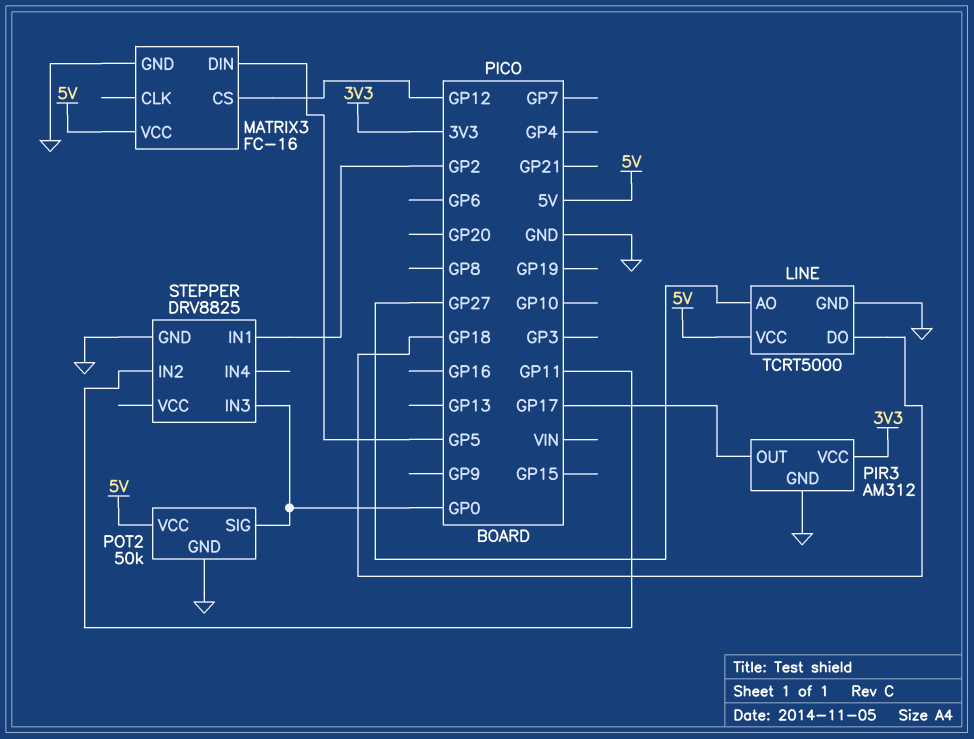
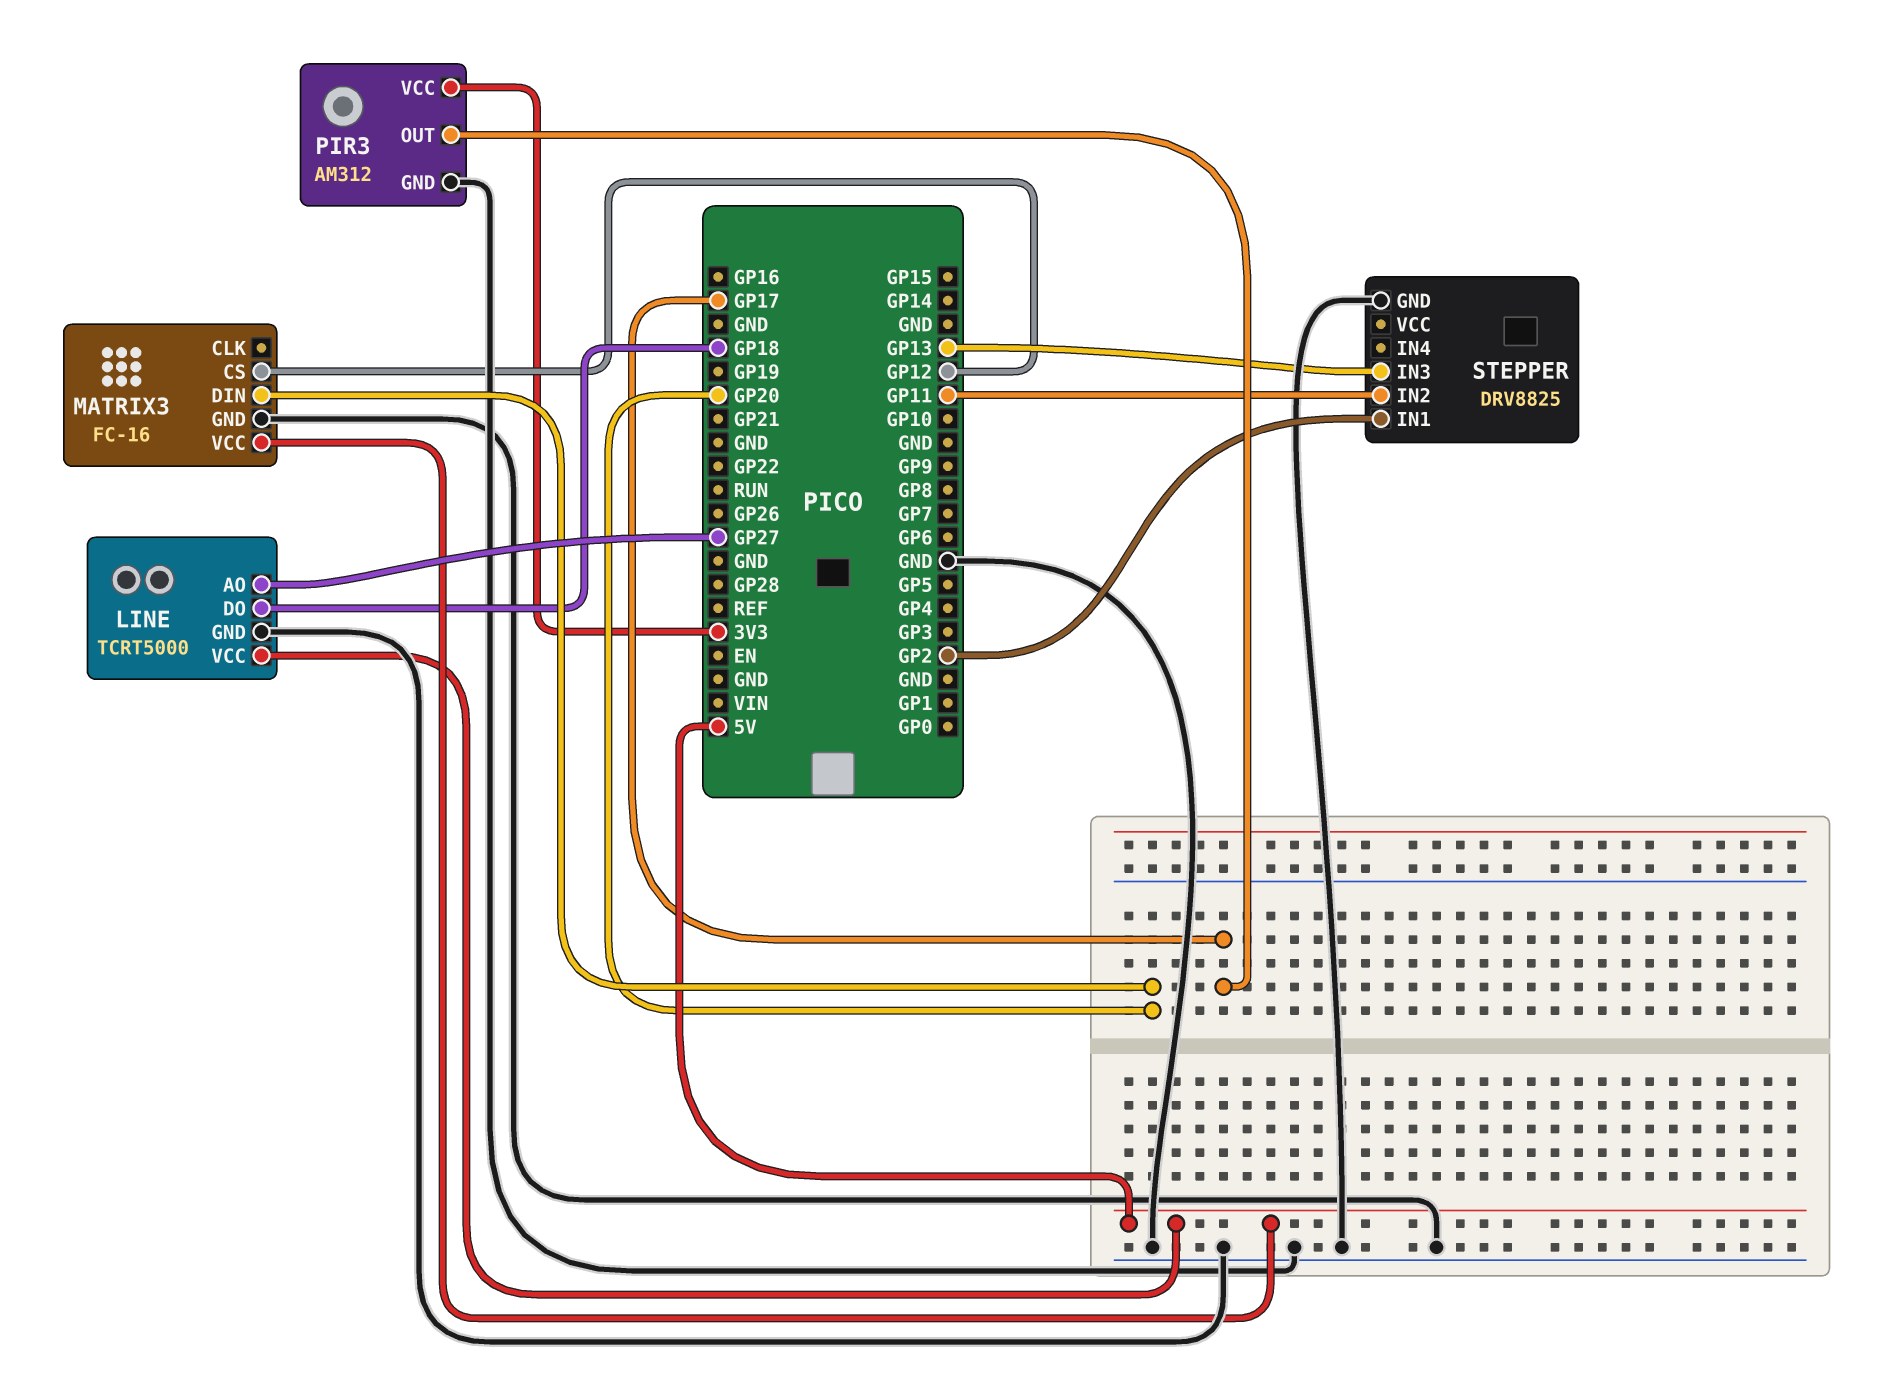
MATRIX3 pin DIN: GP5 -> GP20
POT2: 50k -> none
POT2 pin GND: GND -> none
POT2 pin SIG: GP0 -> none
POT2 pin VCC: 5V -> none
STEPPER pin IN3: GP0 -> GP13

